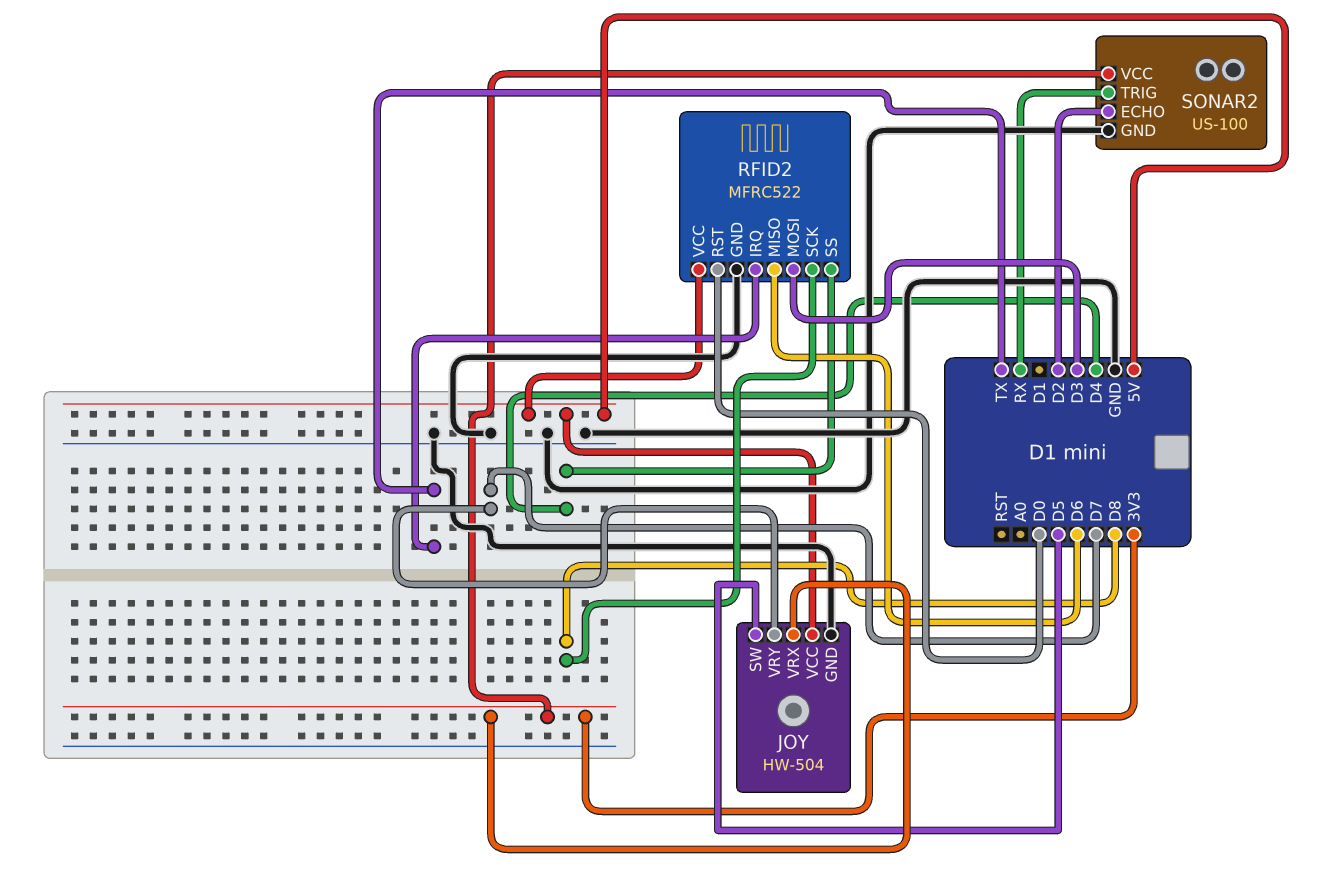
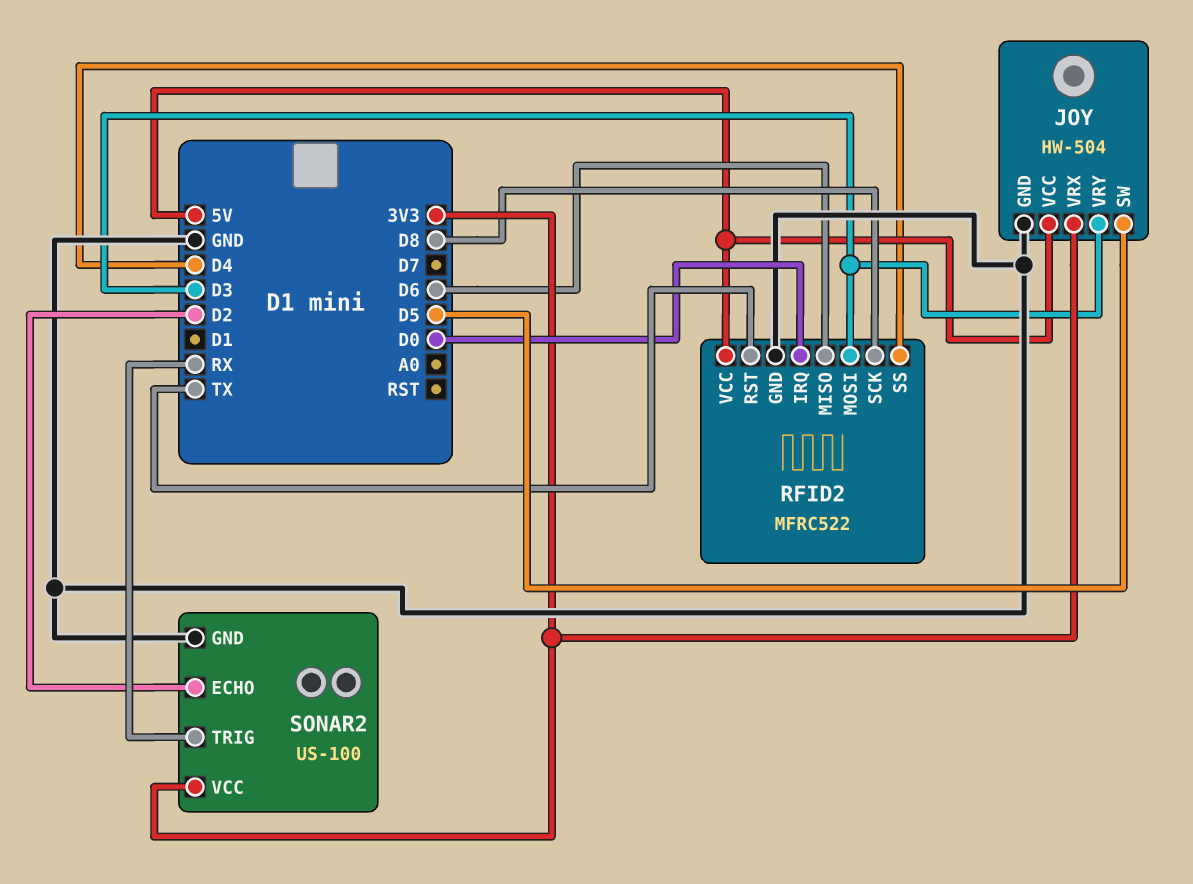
JOY pin VRY: D7 -> D3
RFID2 pin IRQ: TX -> D0
RFID2 pin RST: D0 -> TX

